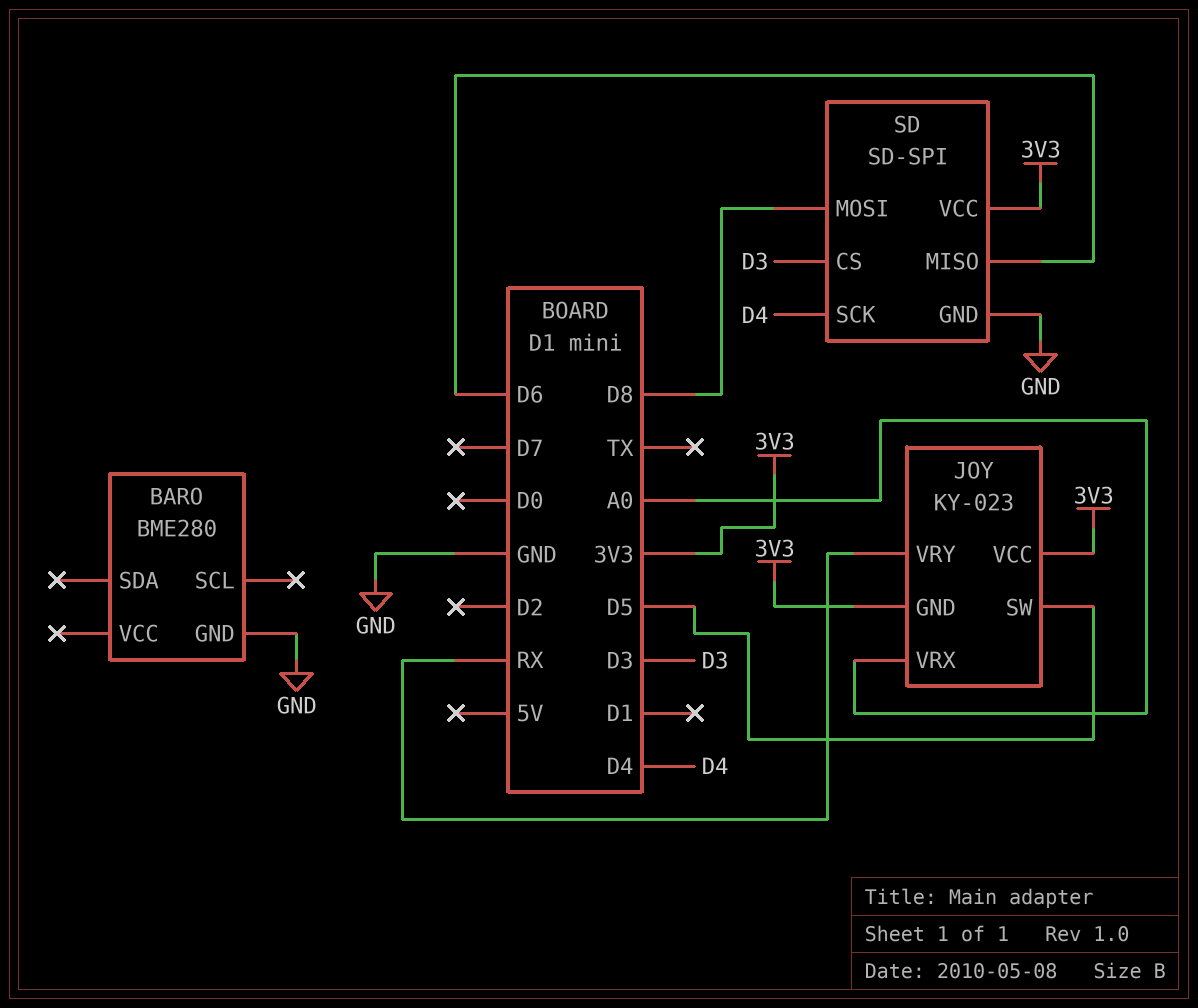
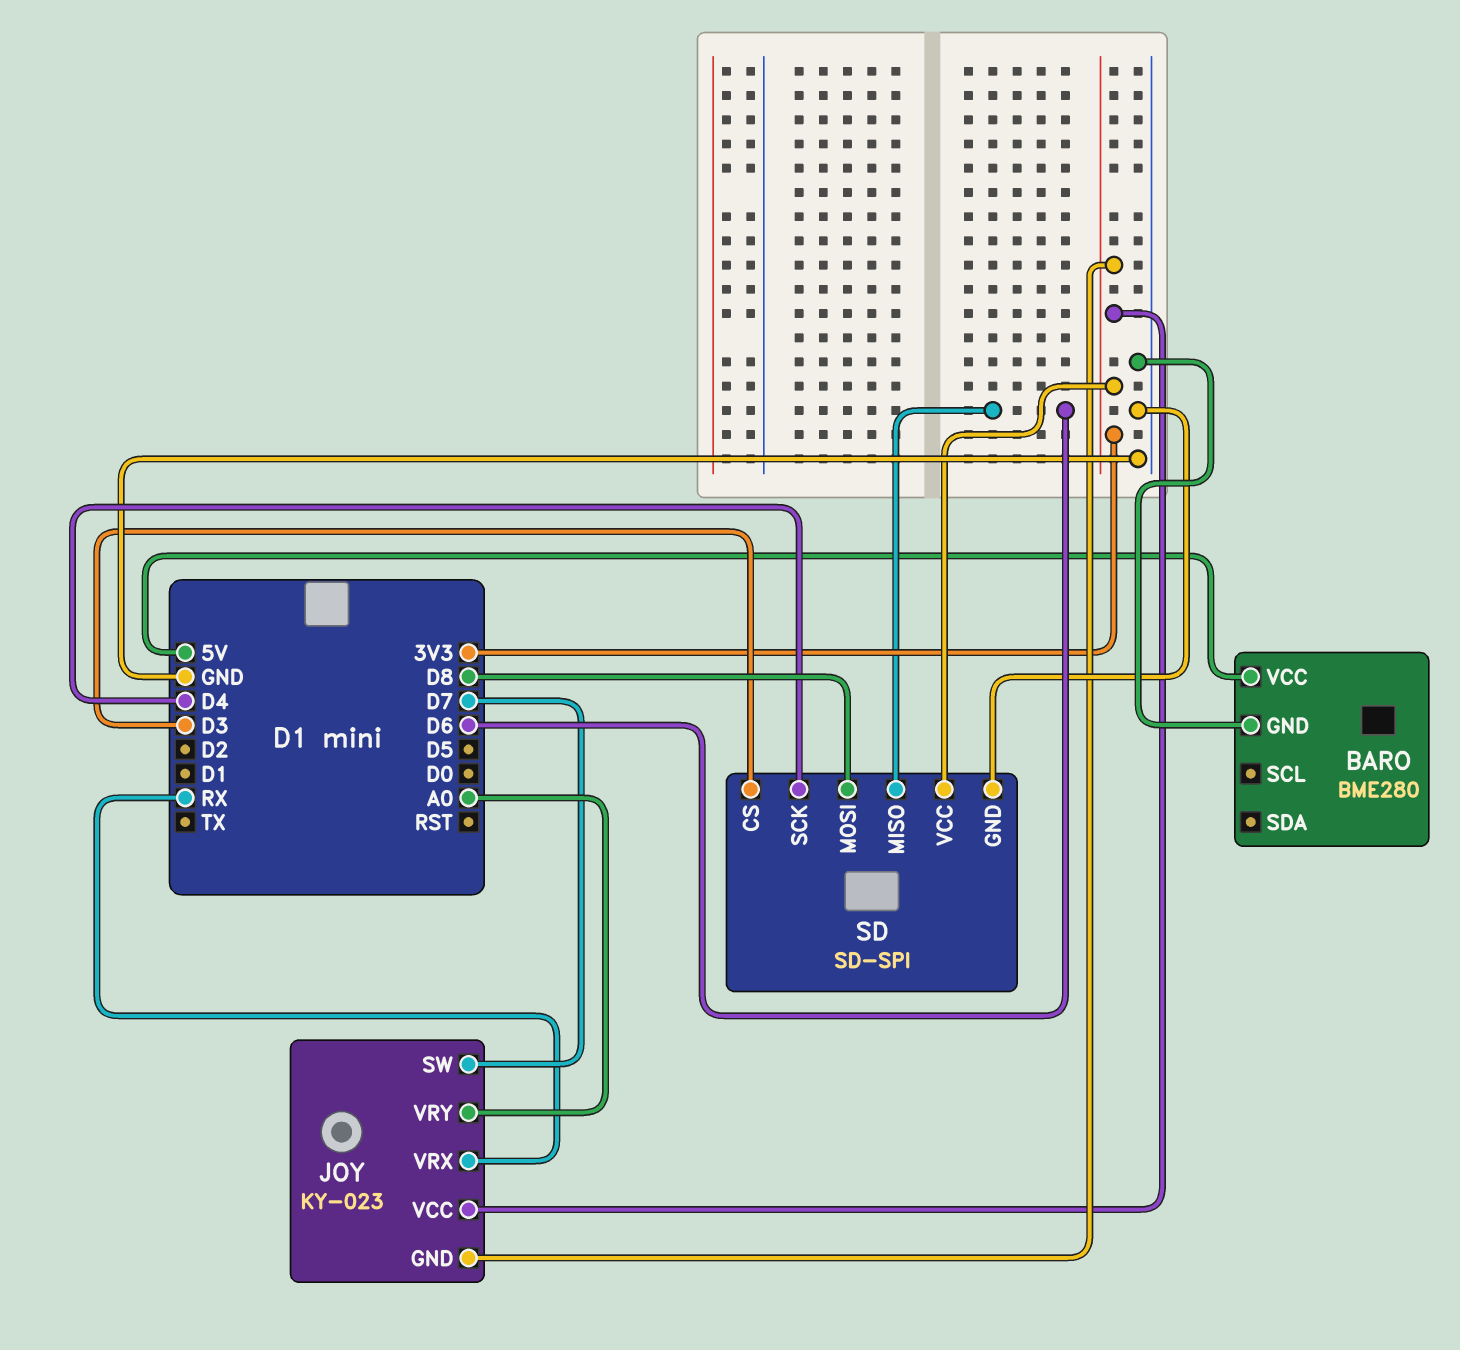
BARO pin VCC: none -> 5V
JOY pin SW: D5 -> D7
JOY pin VRX: A0 -> RX
JOY pin VRY: RX -> A0

